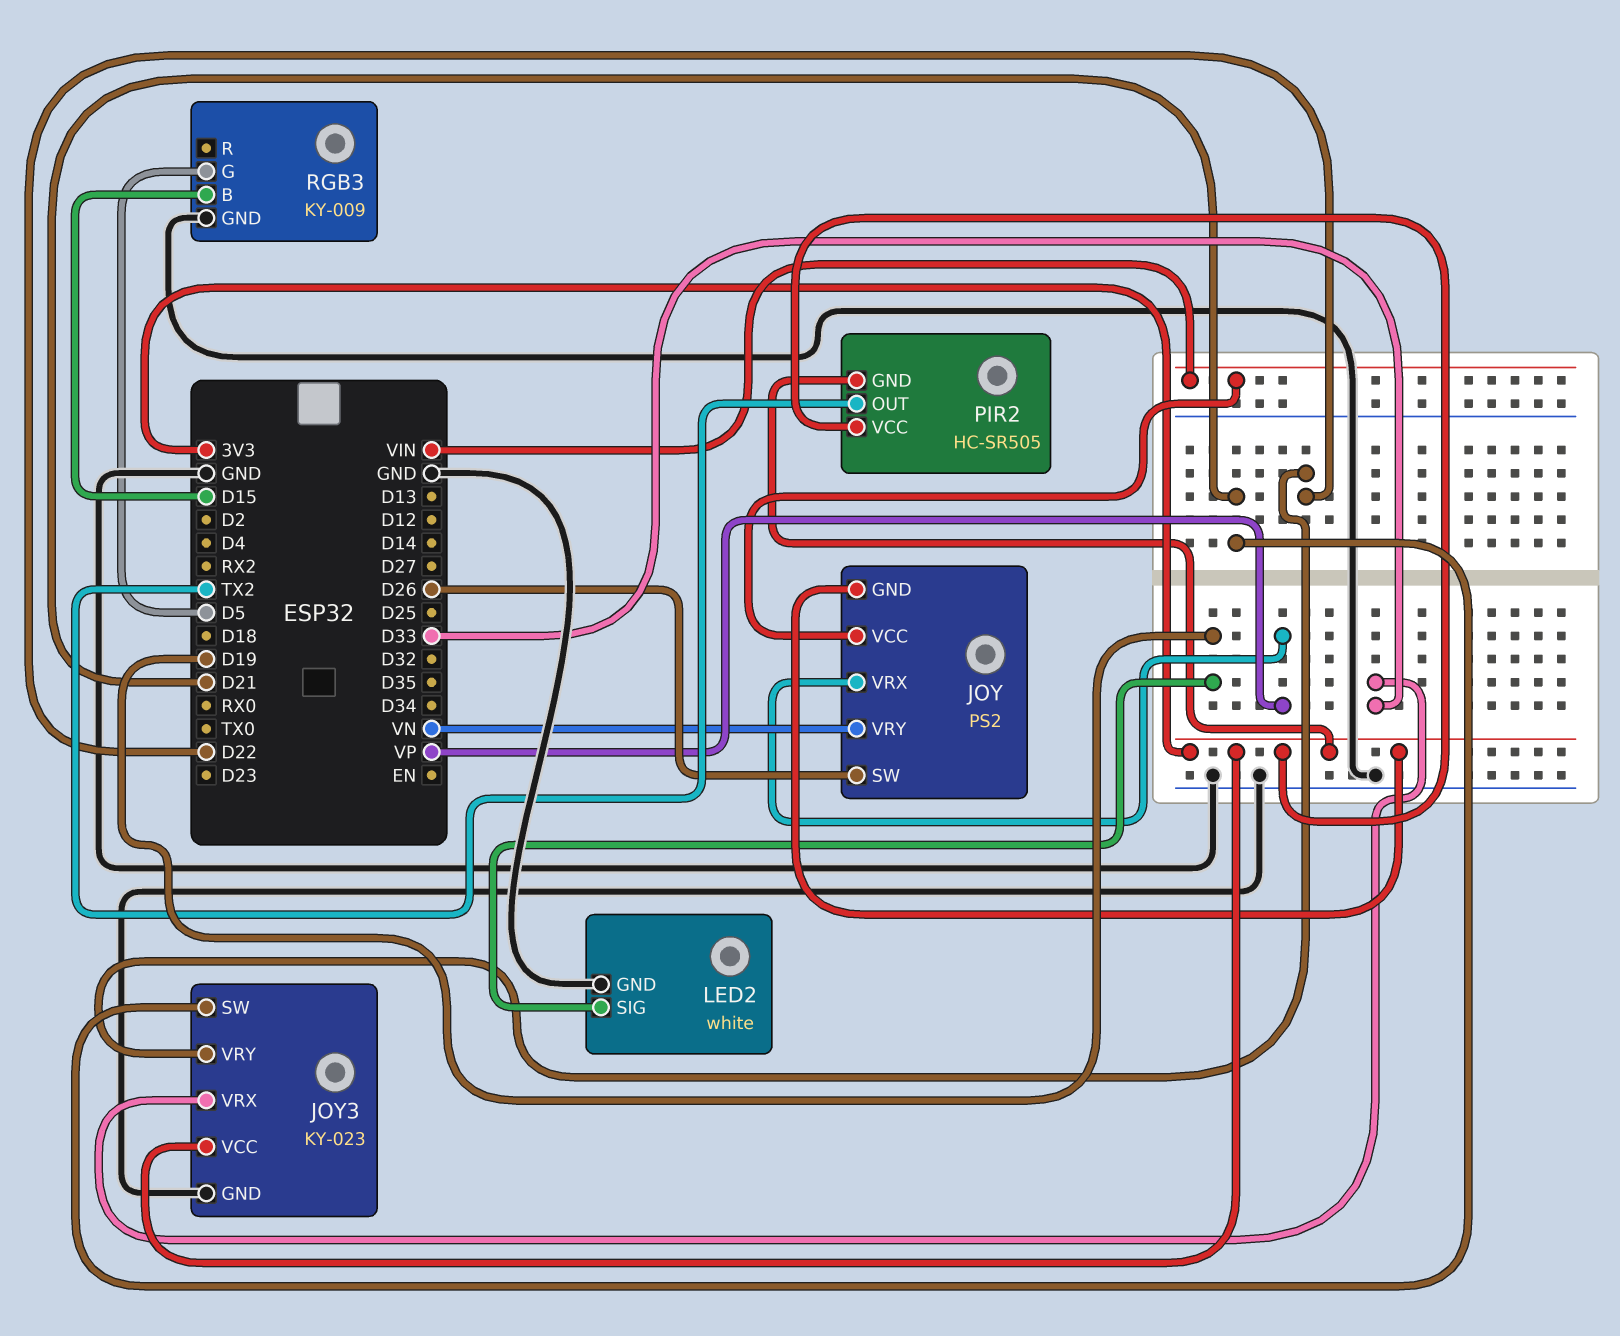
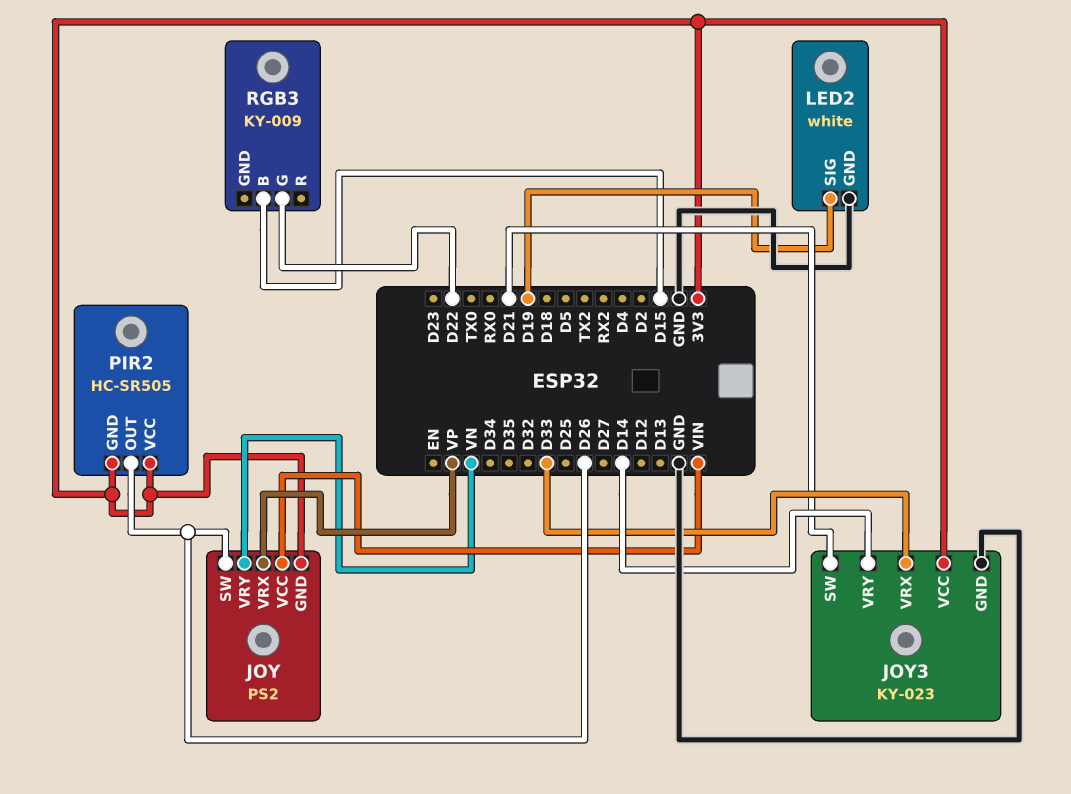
JOY3 pin VRY: D22 -> D14
PIR2 pin OUT: TX2 -> D26
RGB3 pin G: D5 -> D22
RGB3 pin GND: GND -> none

